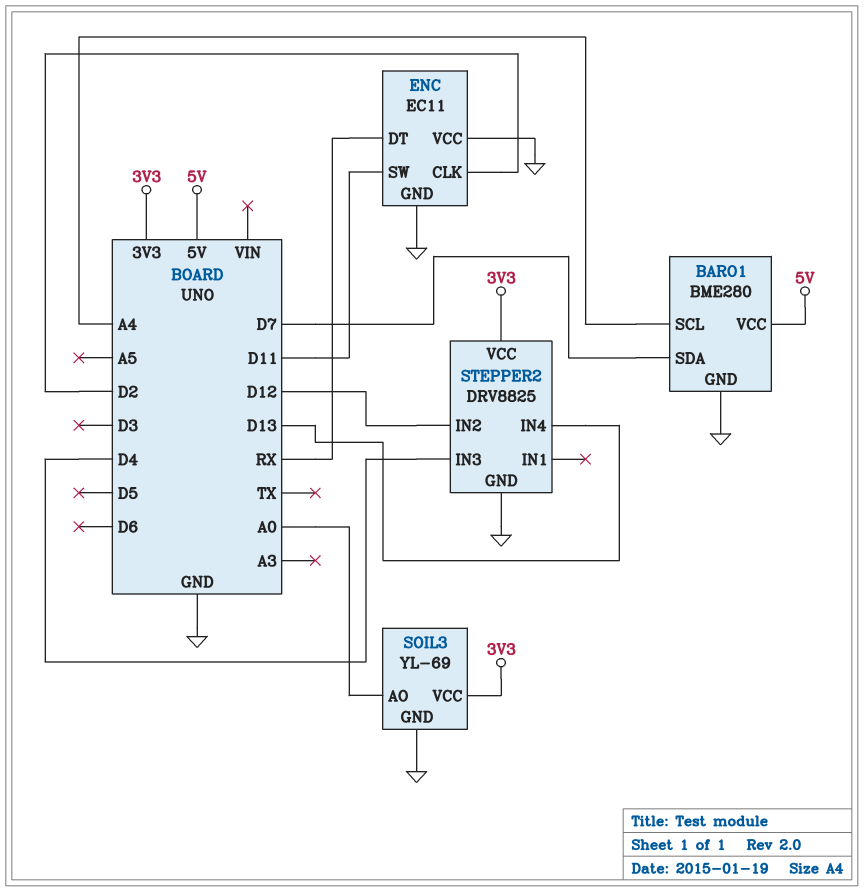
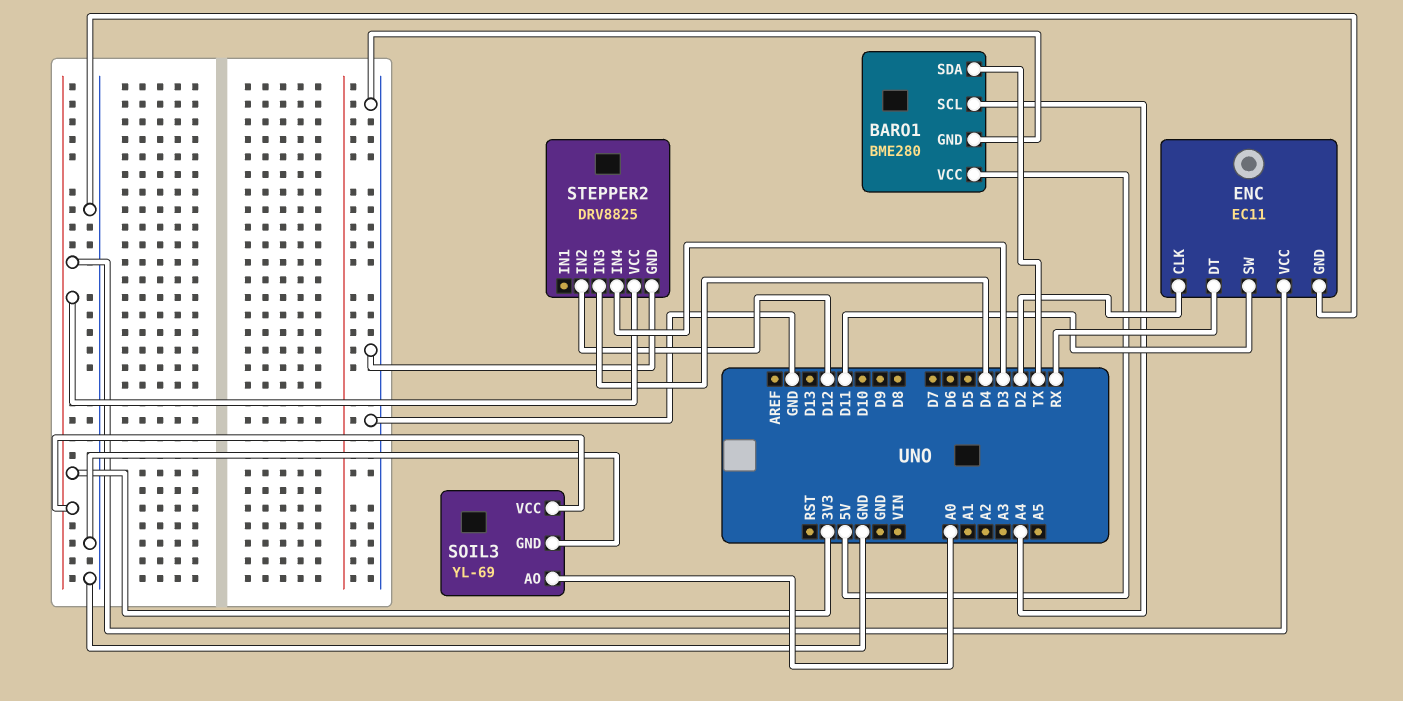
BARO1 pin SDA: D7 -> TX
ENC pin VCC: GND -> 3V3
STEPPER2 pin IN4: D13 -> D3

